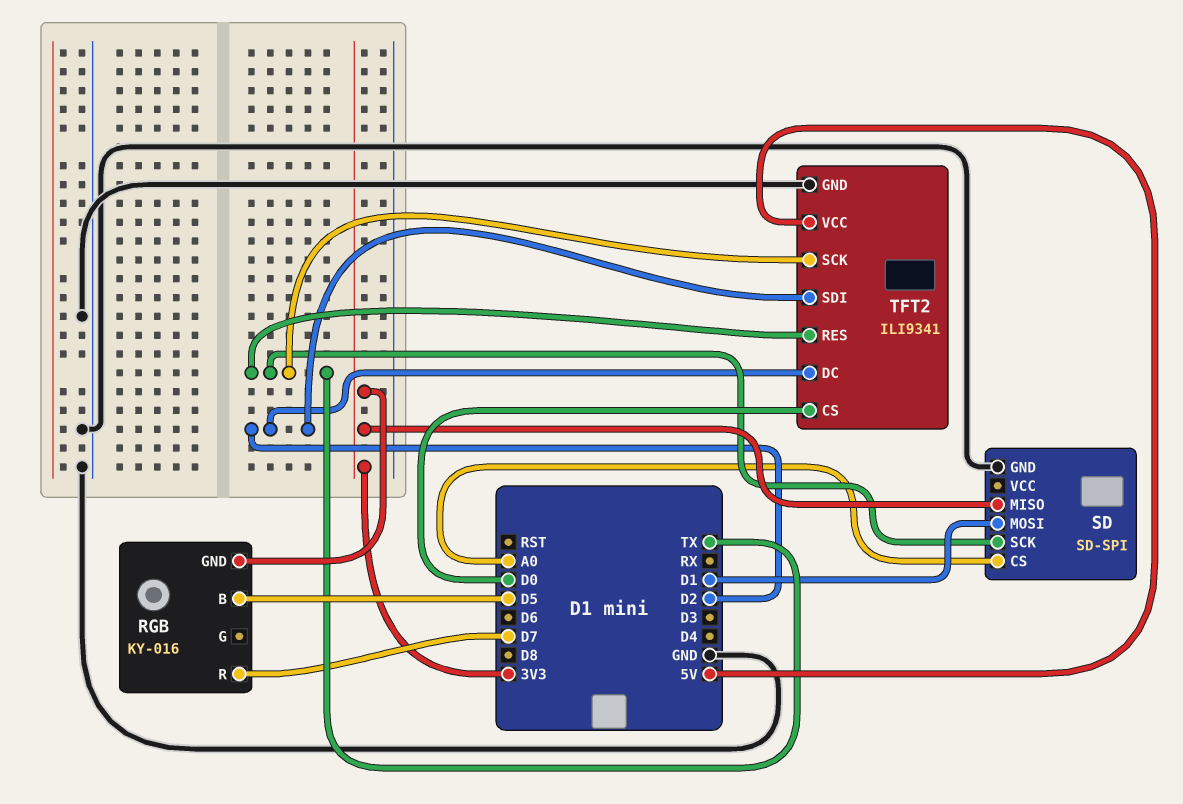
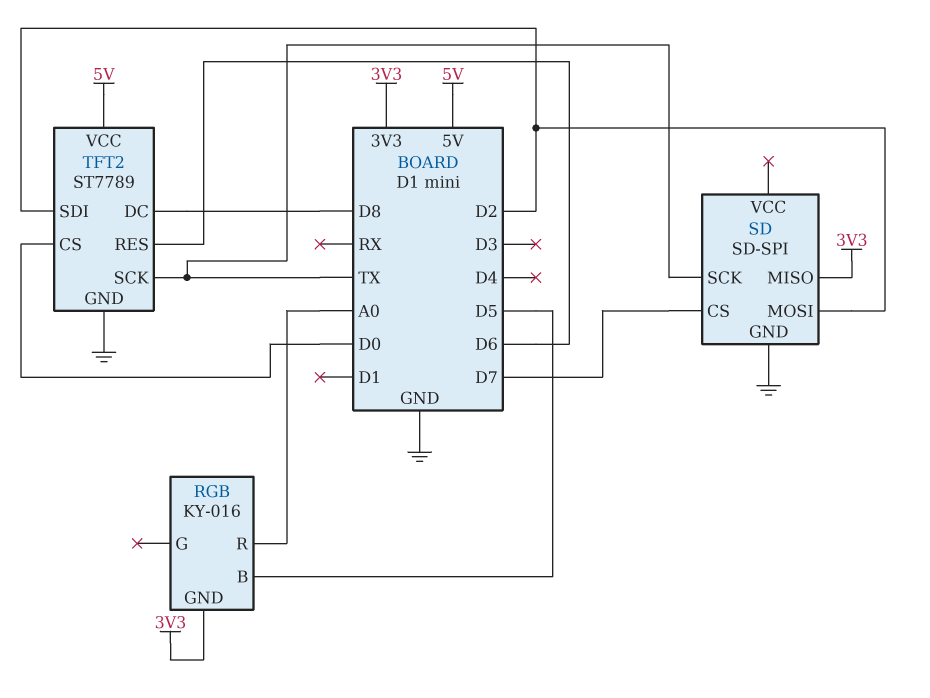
RGB pin R: D7 -> A0
SD pin CS: A0 -> D7
SD pin MOSI: D1 -> D2
TFT2: ILI9341 -> ST7789
TFT2 pin DC: D2 -> D8
TFT2 pin RES: TX -> D6

